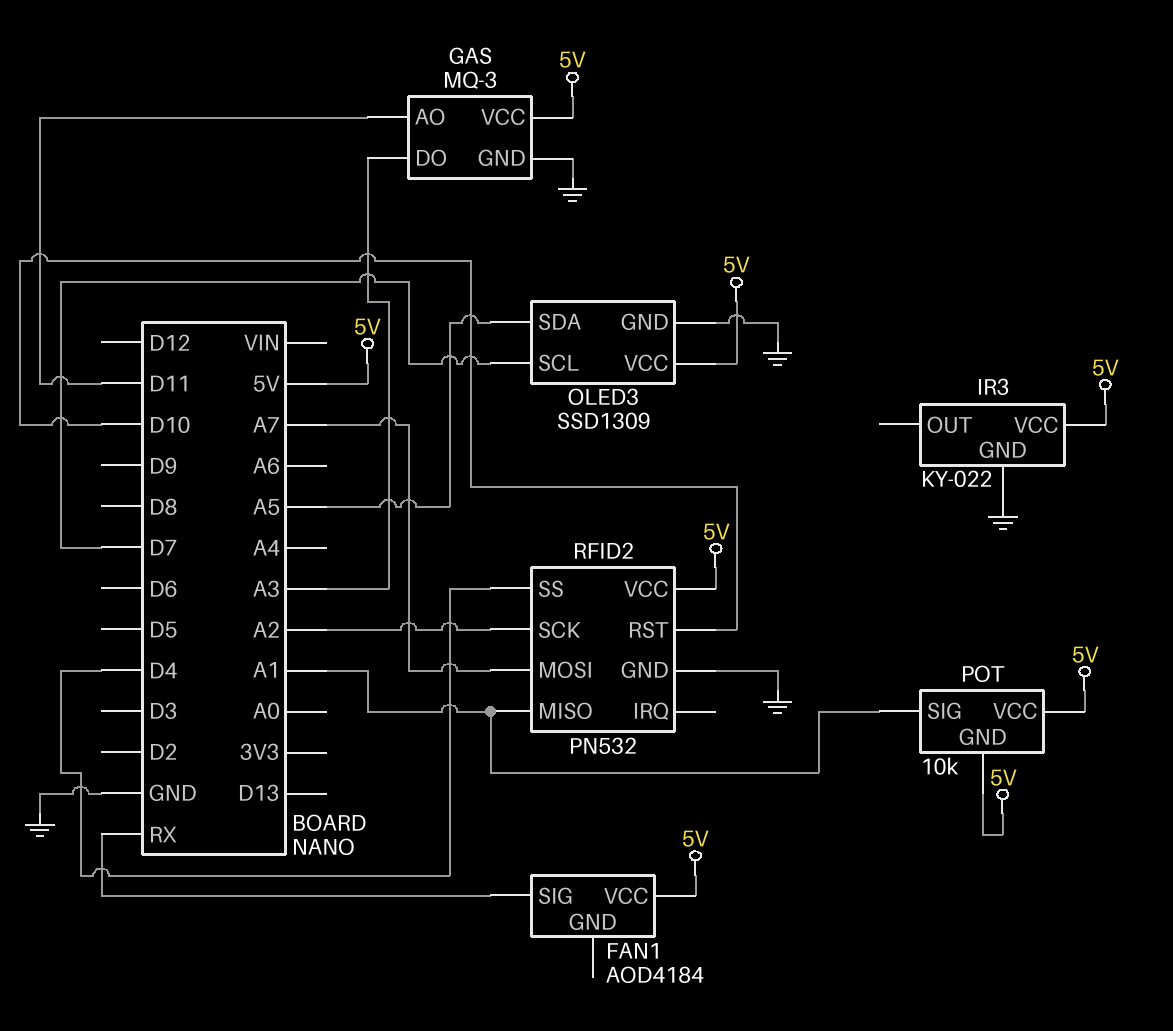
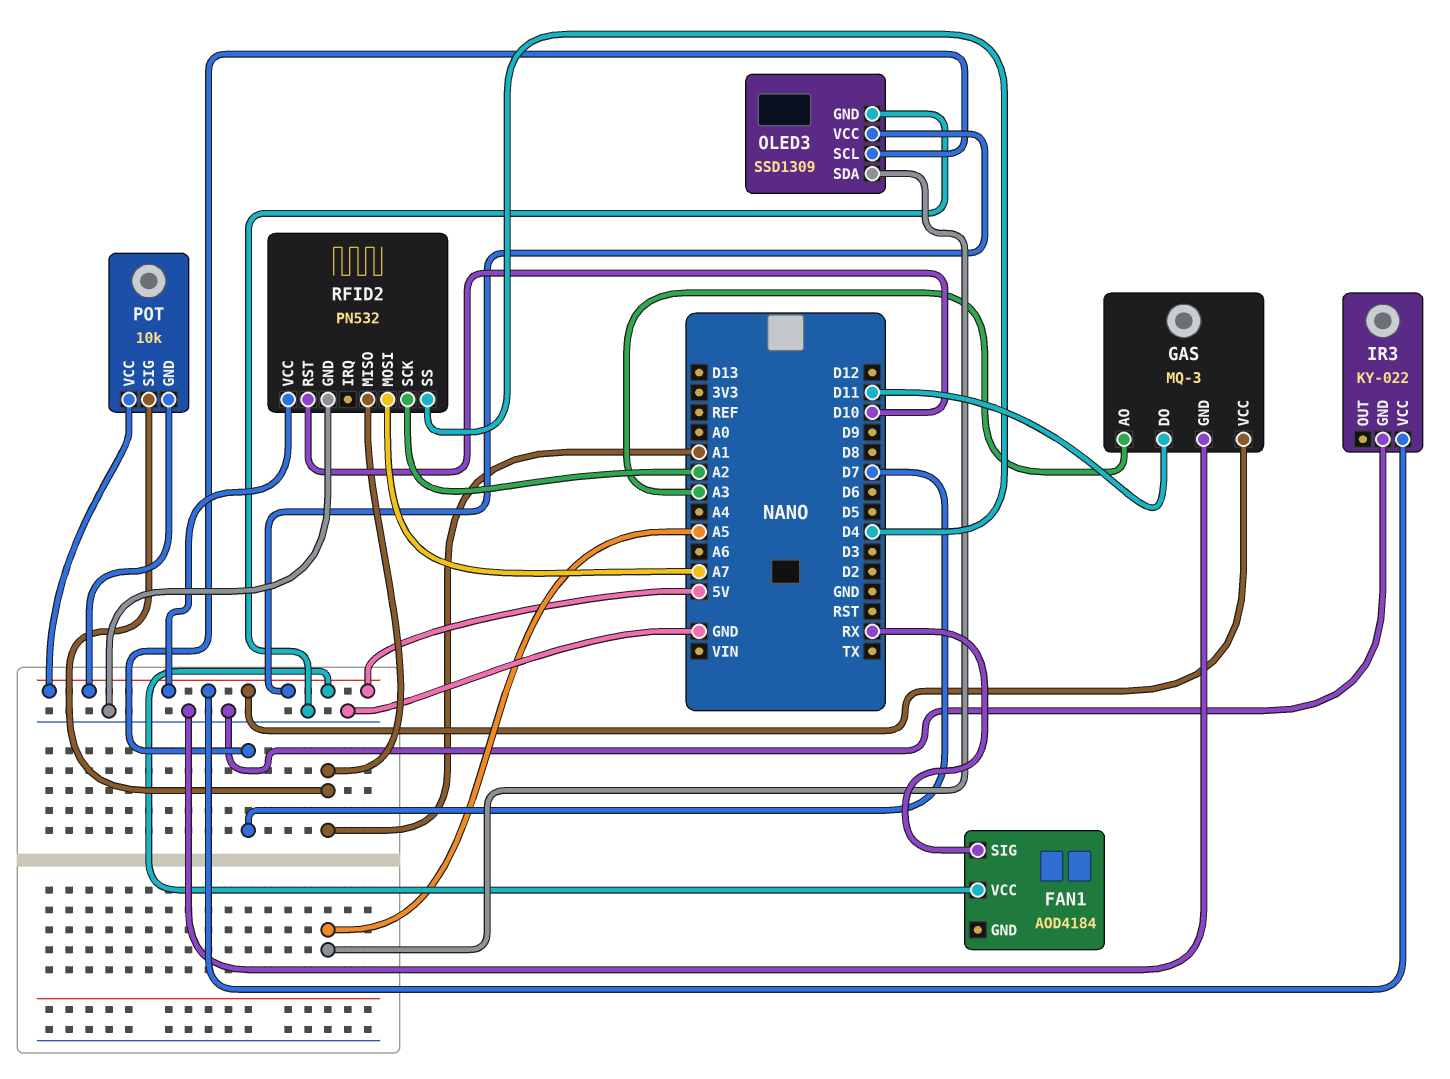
GAS pin AO: D11 -> A3
GAS pin DO: A3 -> D11

